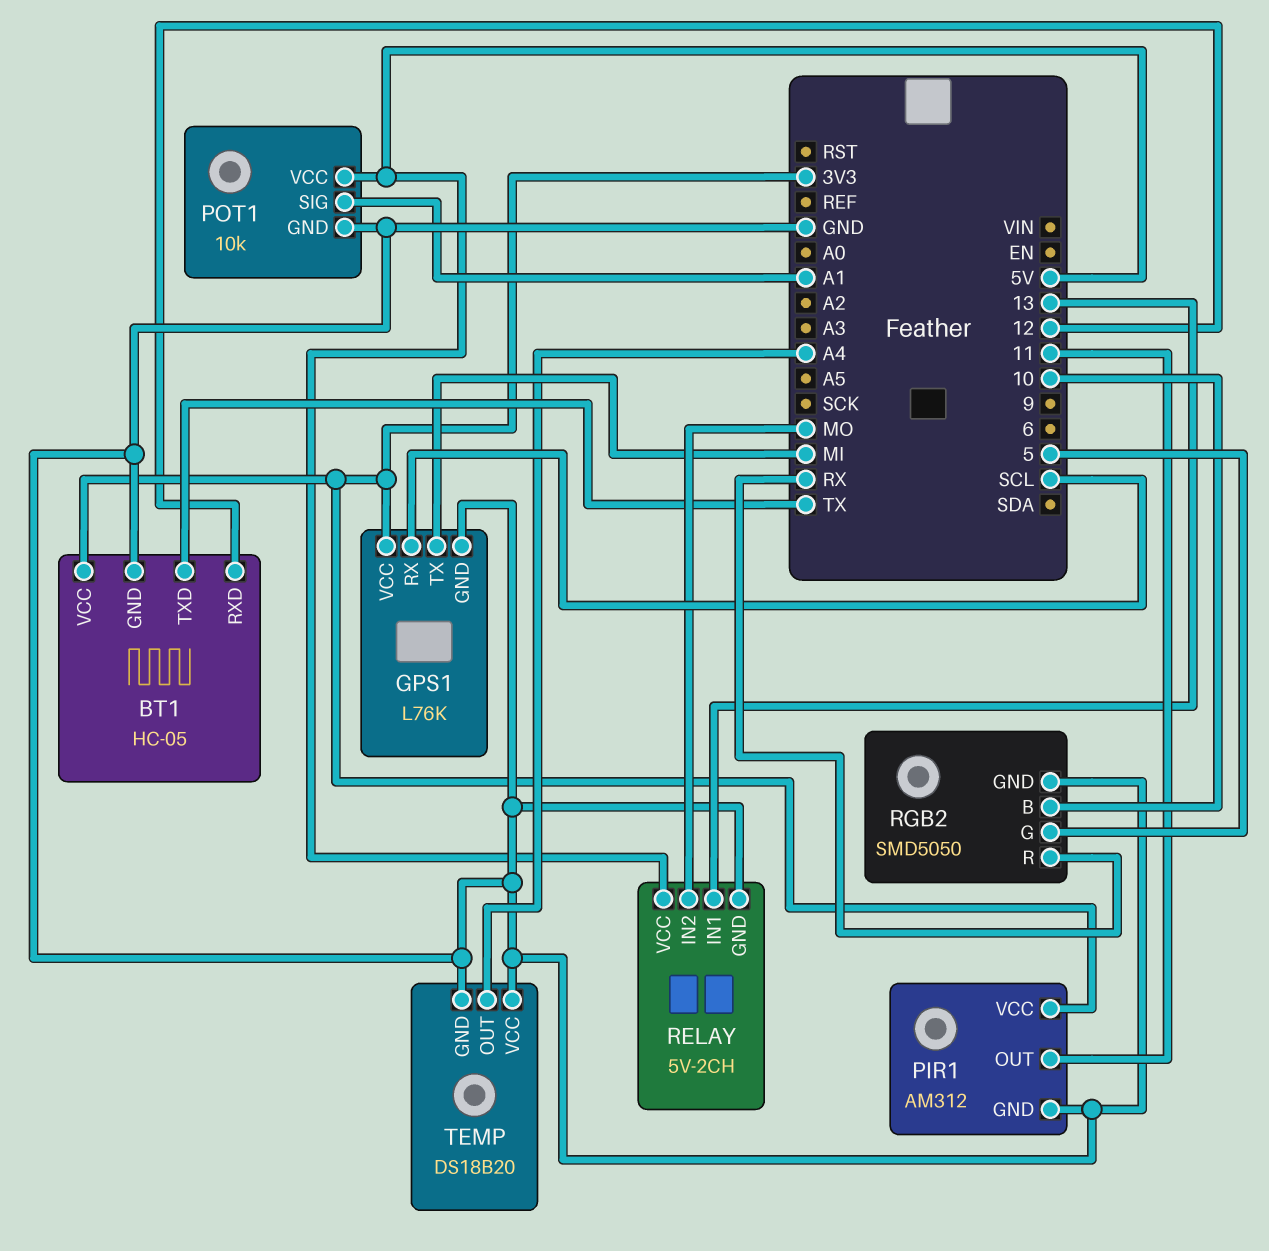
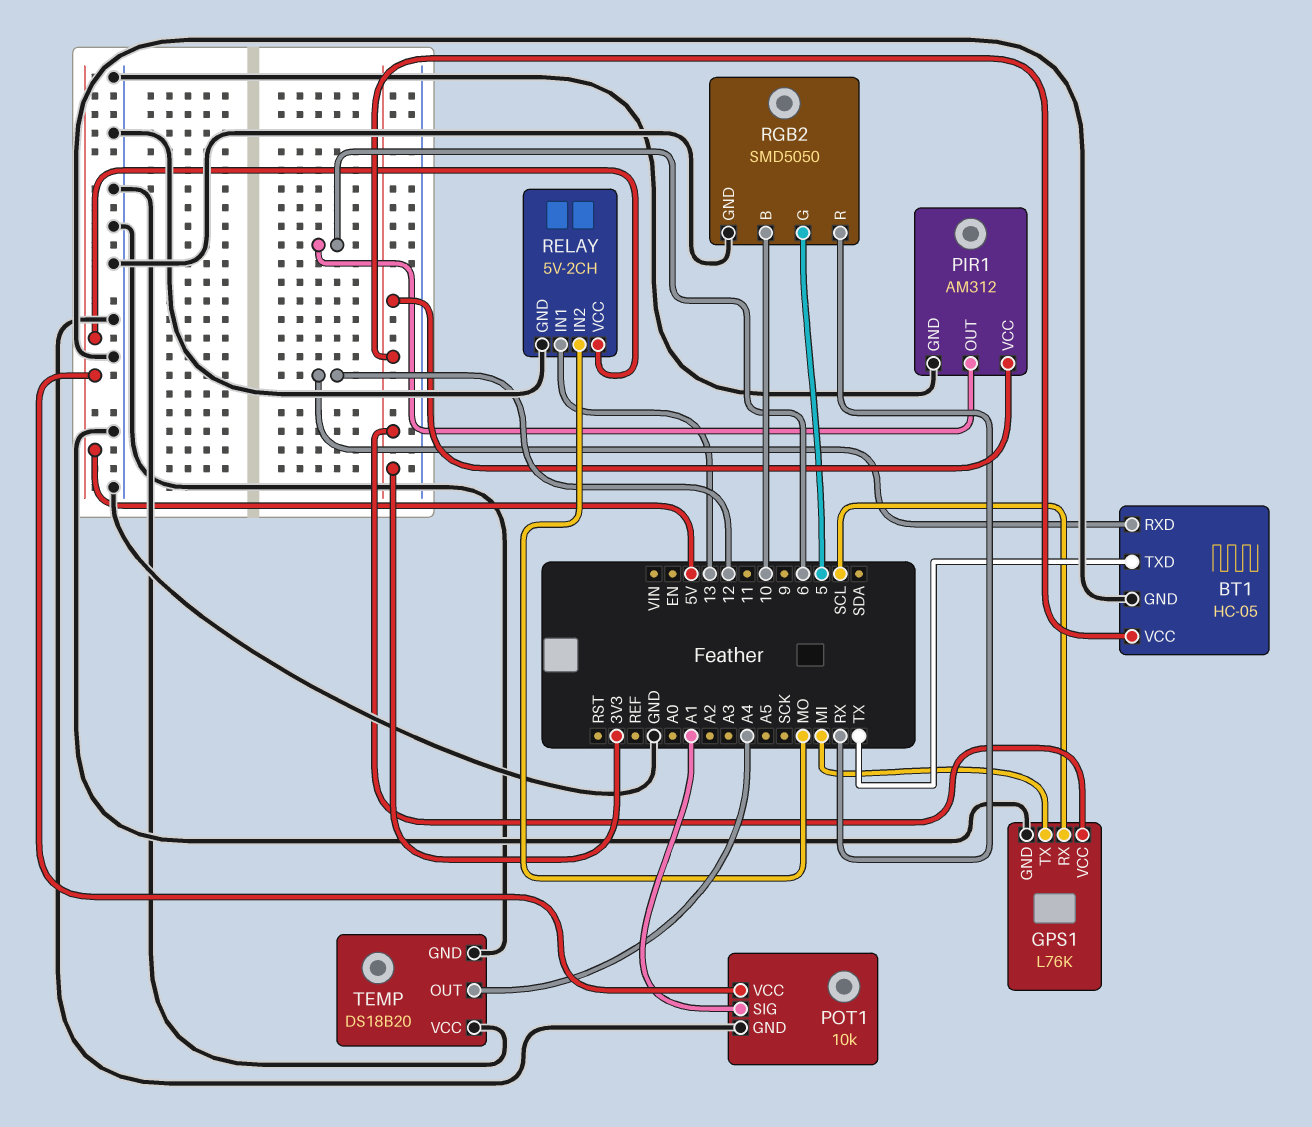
PIR1 pin OUT: 11 -> 6

